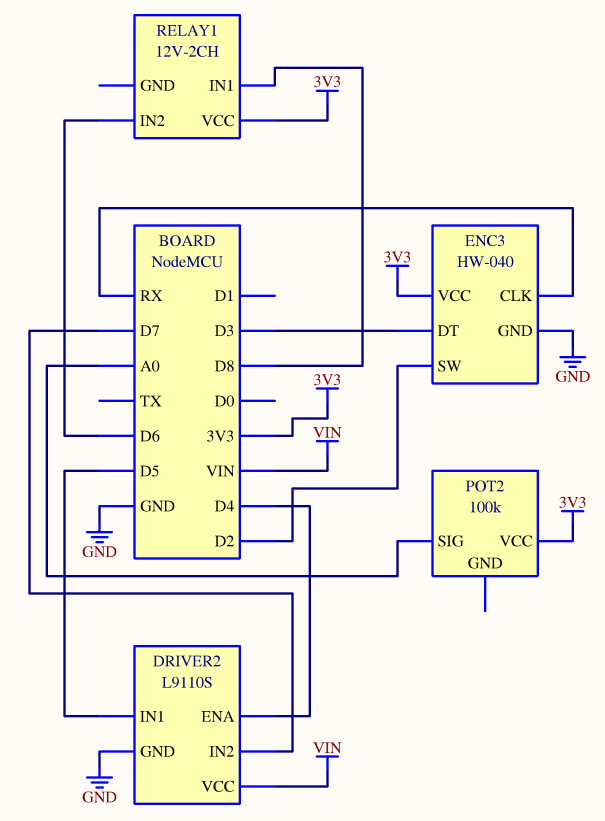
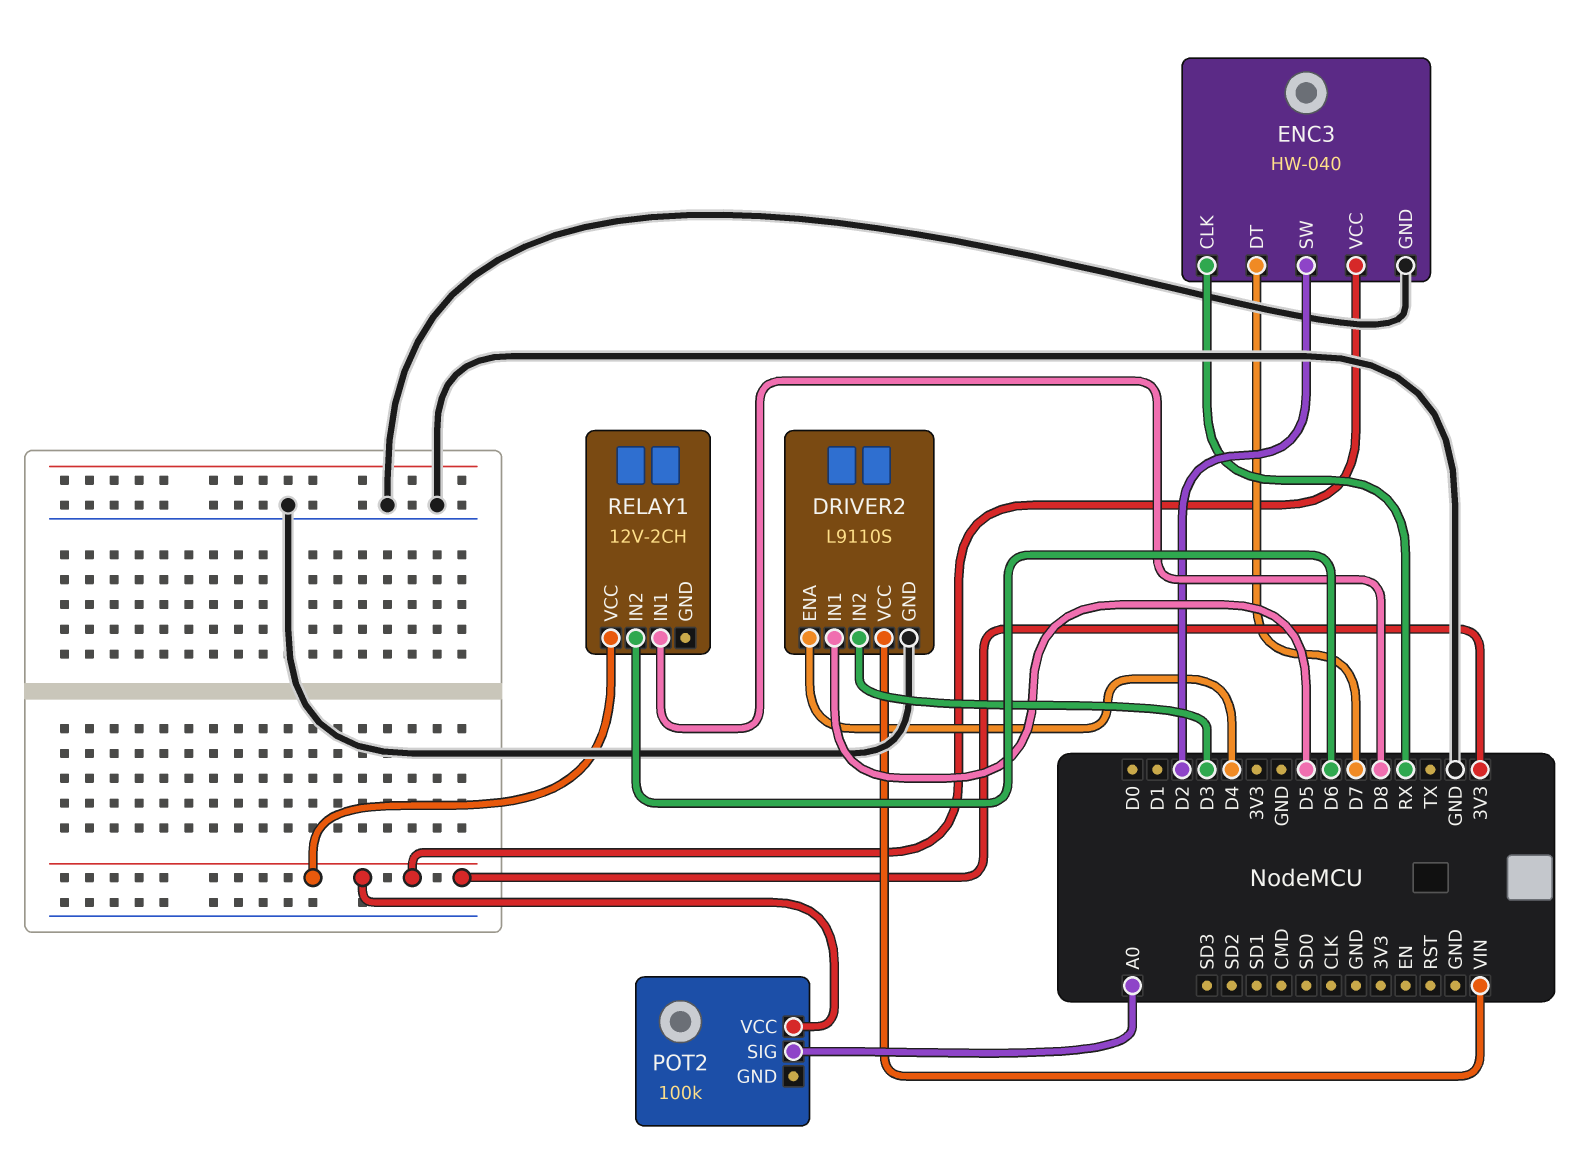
DRIVER2 pin IN2: D7 -> D3
ENC3 pin DT: D3 -> D7

